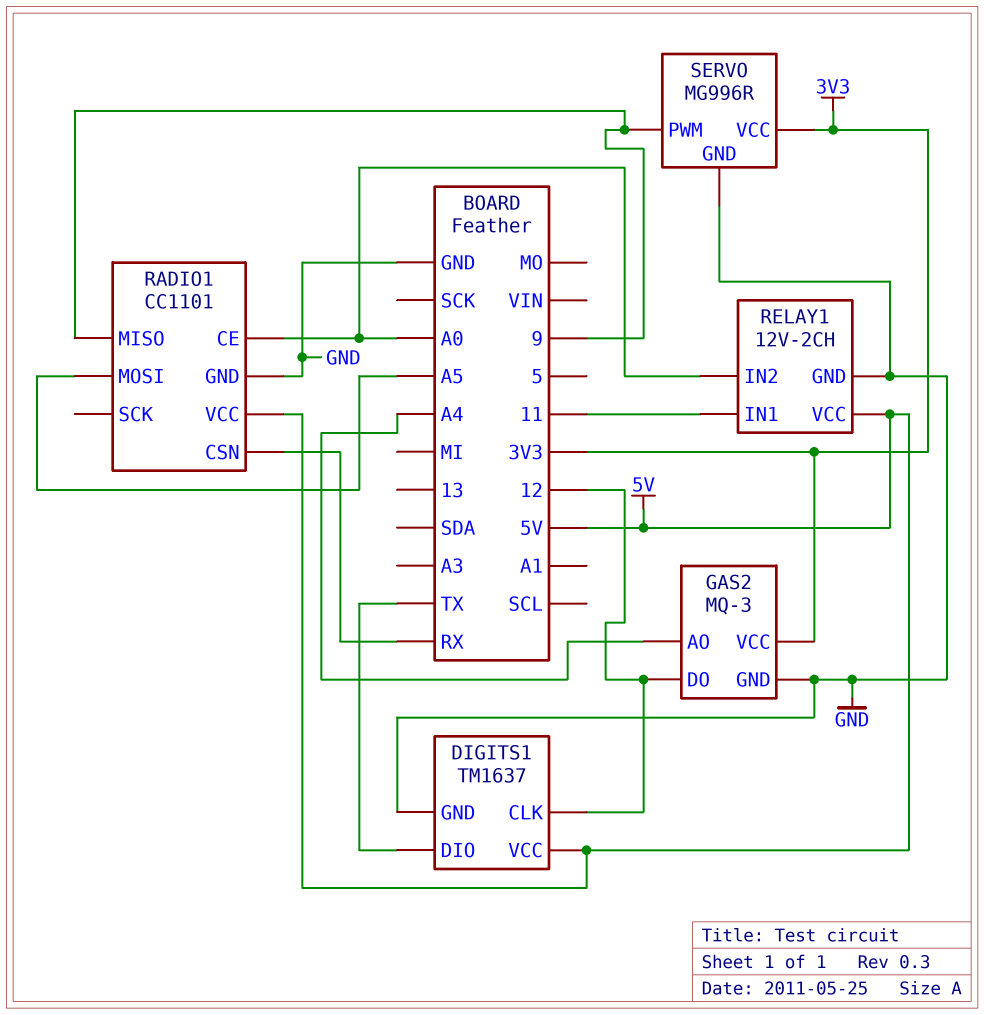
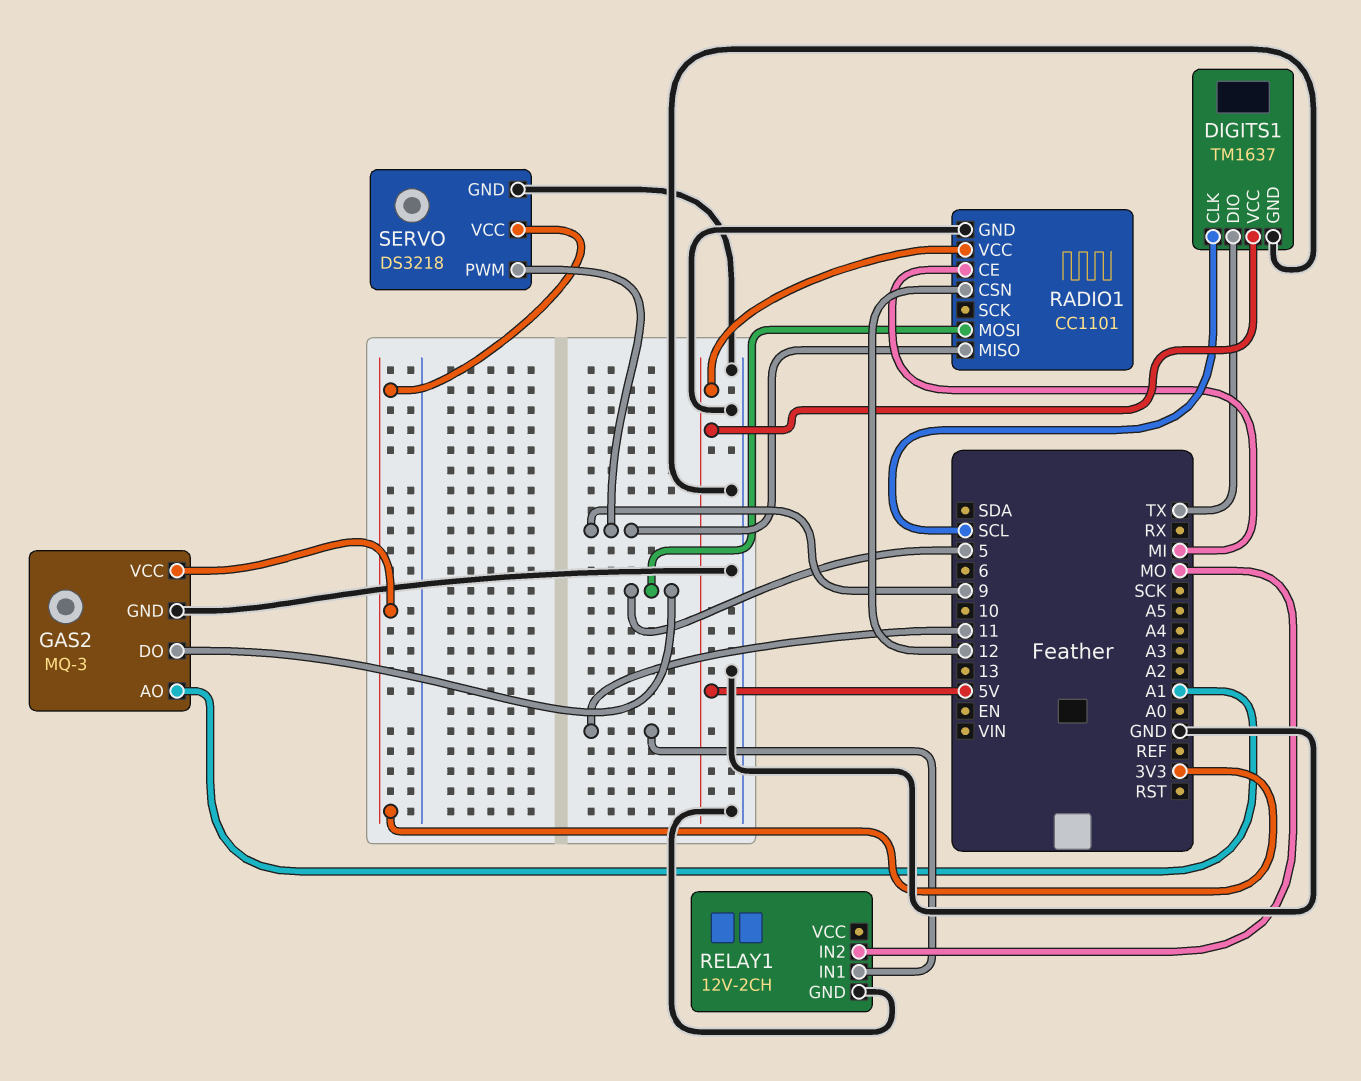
DIGITS1 pin CLK: 12 -> SCL
GAS2 pin AO: A4 -> A1
GAS2 pin DO: 12 -> 5
RADIO1 pin CE: A0 -> MI
RADIO1 pin CSN: RX -> 12
RADIO1 pin MOSI: A5 -> 5
RELAY1 pin IN2: A0 -> MO
RELAY1 pin VCC: 5V -> none
SERVO: MG996R -> DS3218

